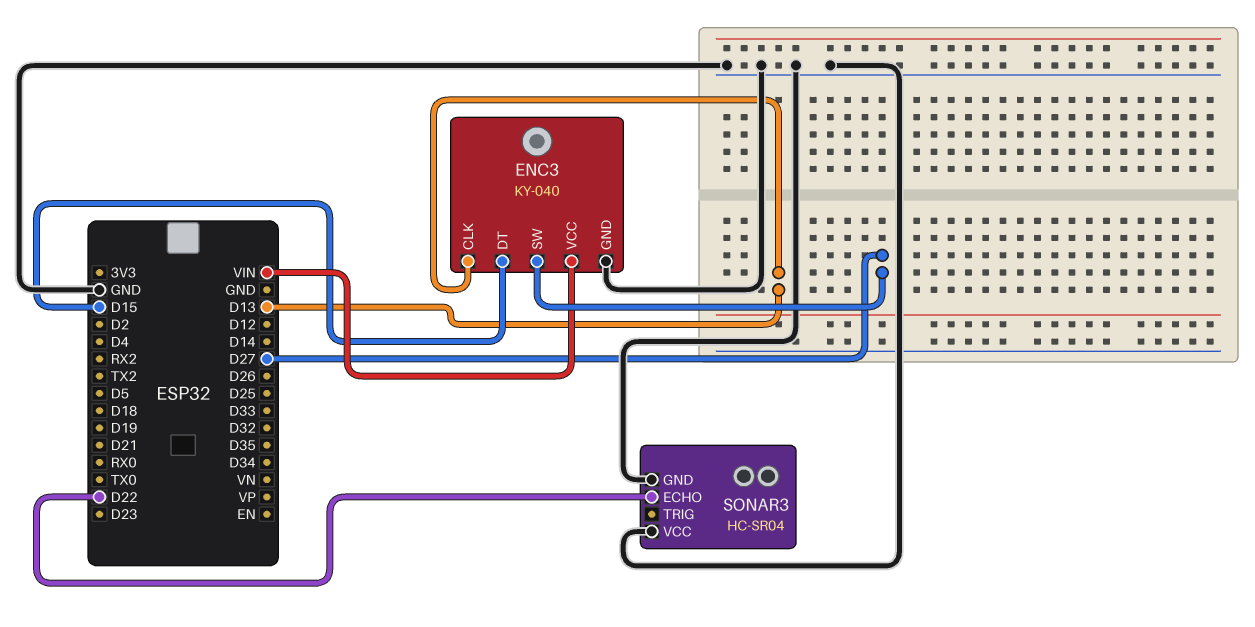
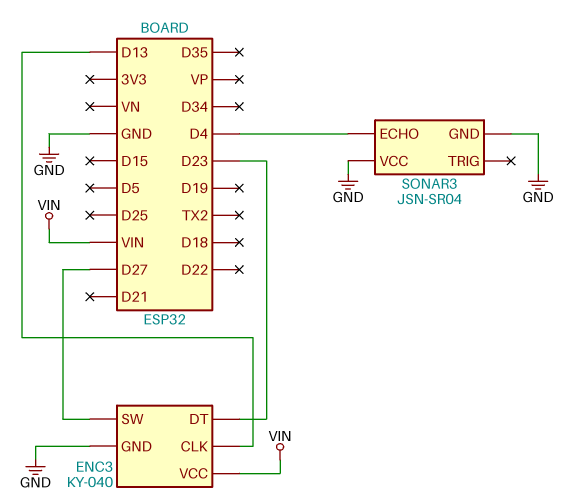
ENC3 pin DT: D15 -> D23
SONAR3: HC-SR04 -> JSN-SR04
SONAR3 pin ECHO: D22 -> D4

